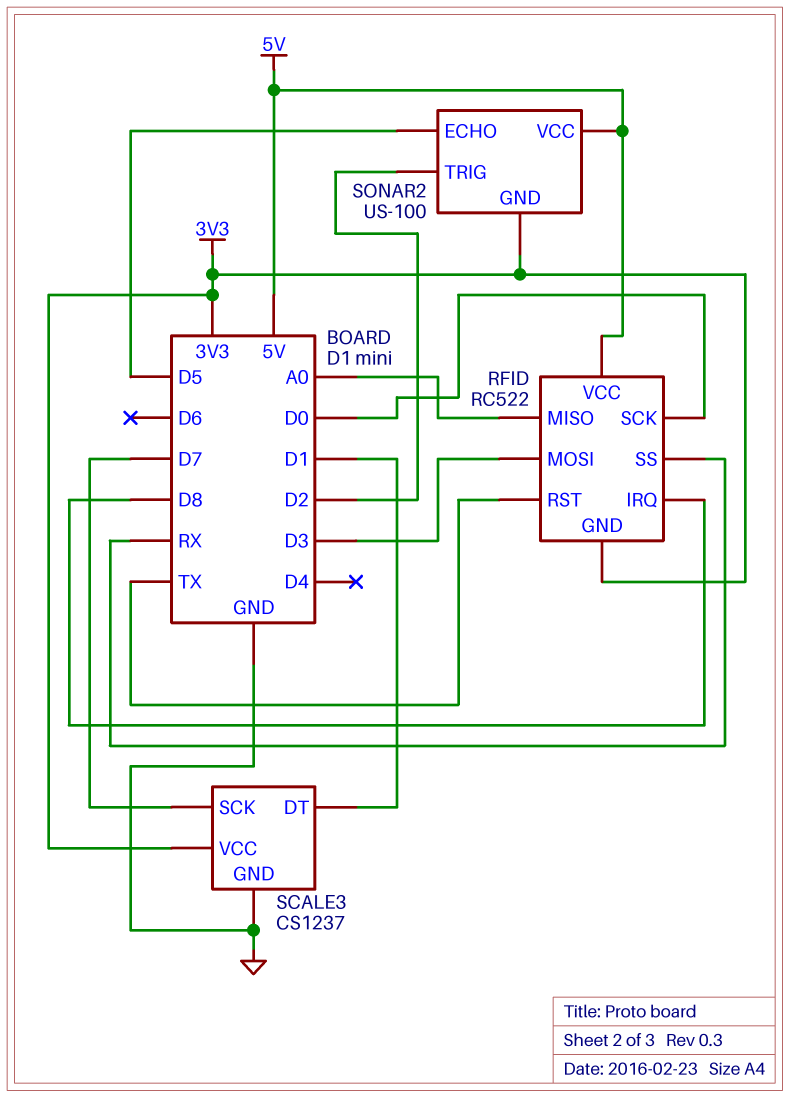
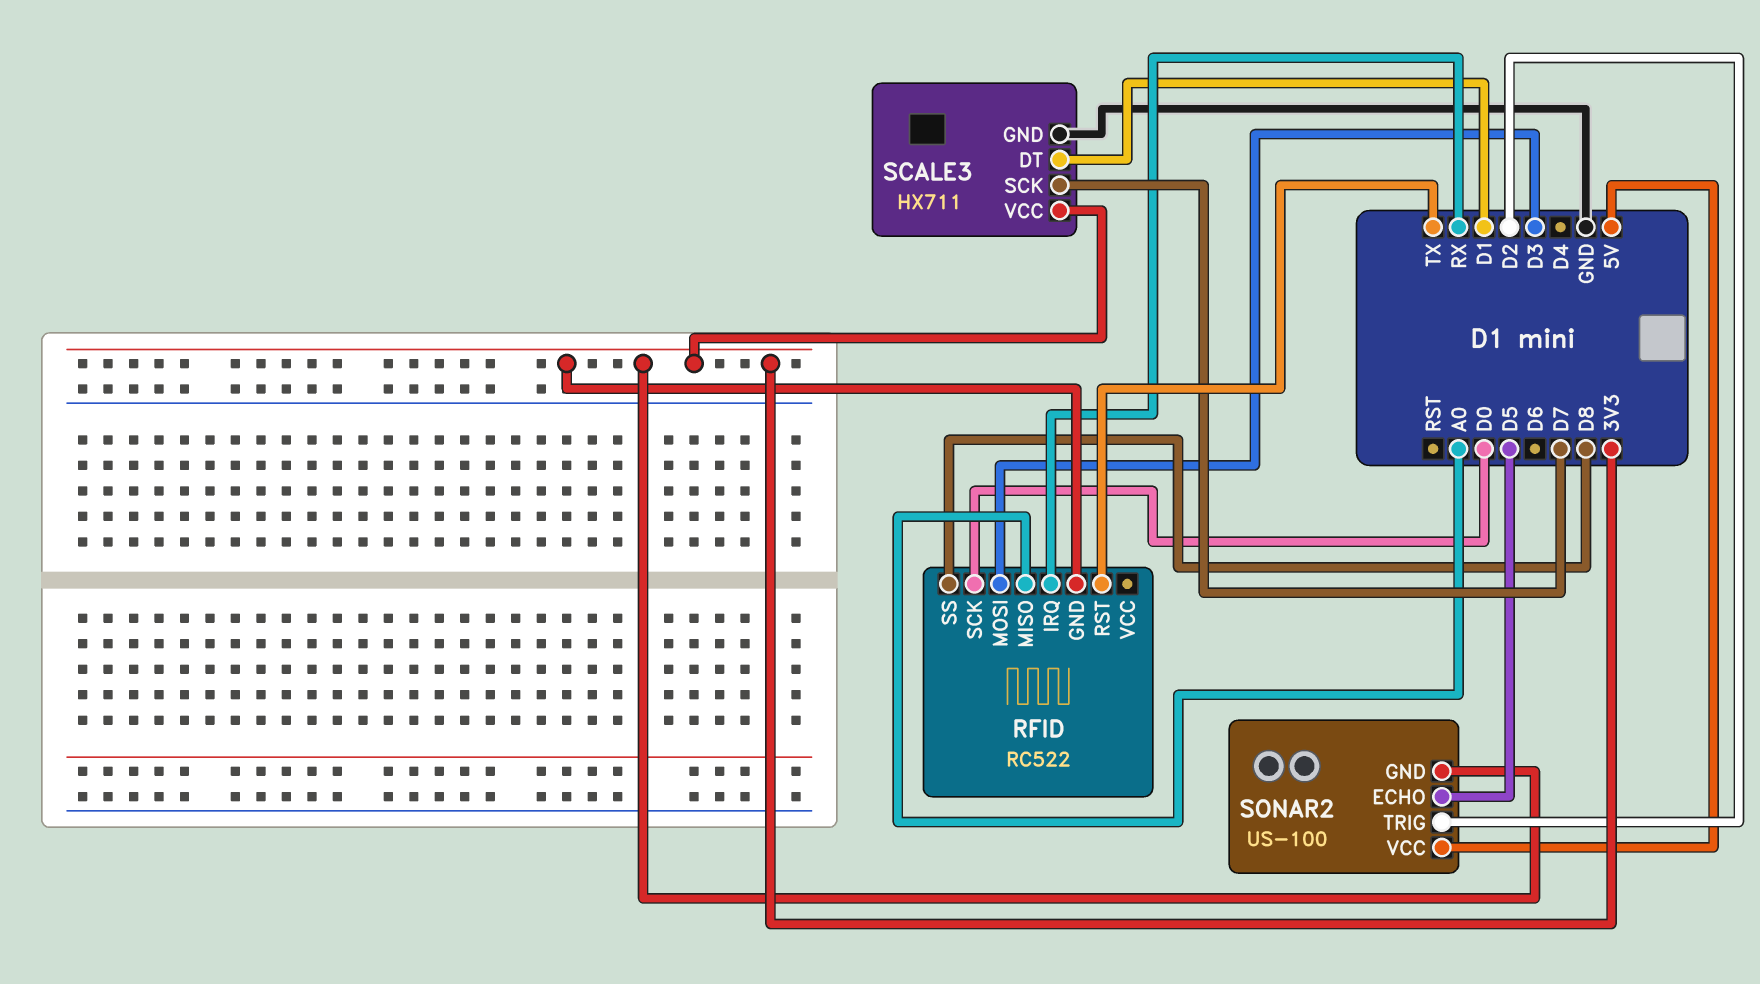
RFID pin IRQ: D8 -> RX
RFID pin SS: RX -> D8
RFID pin VCC: 5V -> none
SCALE3: CS1237 -> HX711

